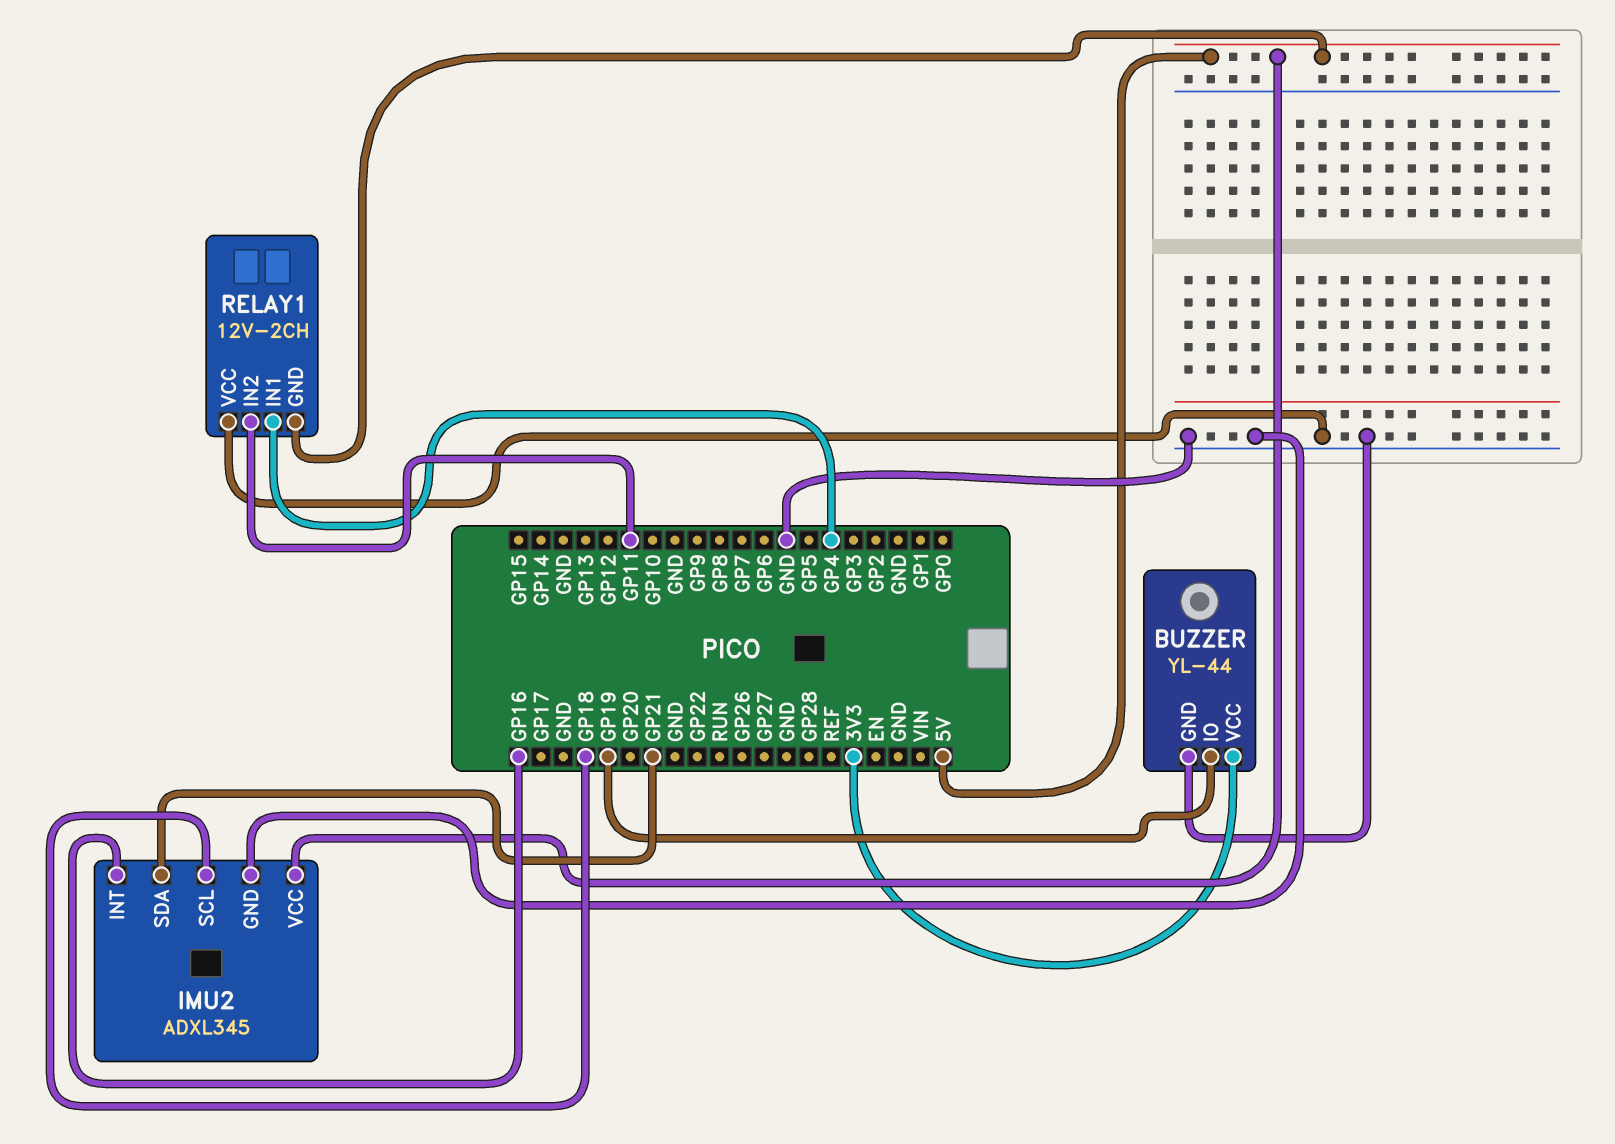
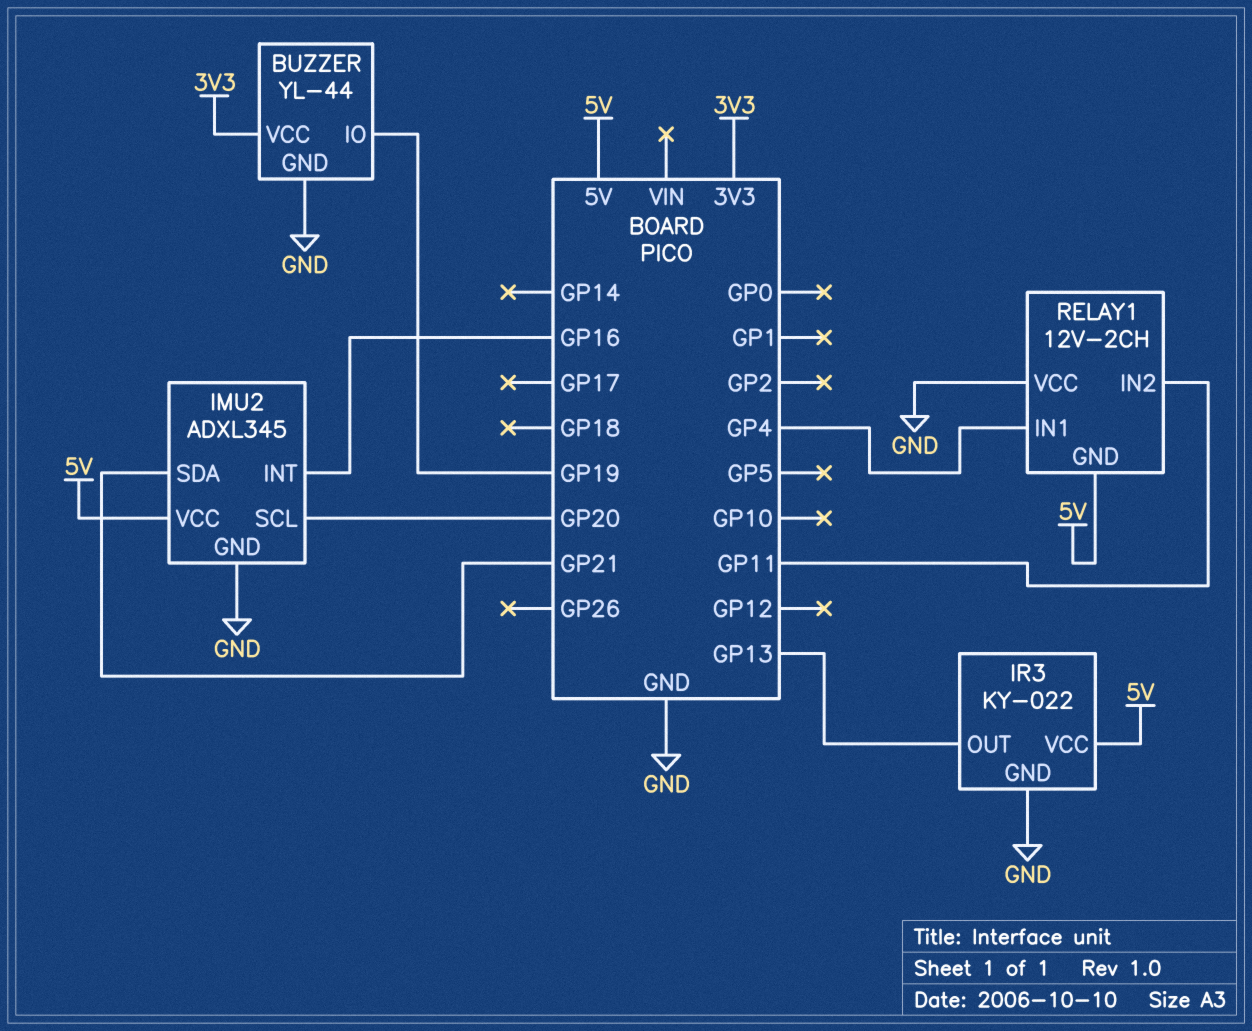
IMU2 pin SCL: GP18 -> GP20
IR3: none -> KY-022
IR3 pin GND: none -> GND
IR3 pin OUT: none -> GP13
IR3 pin VCC: none -> 5V

